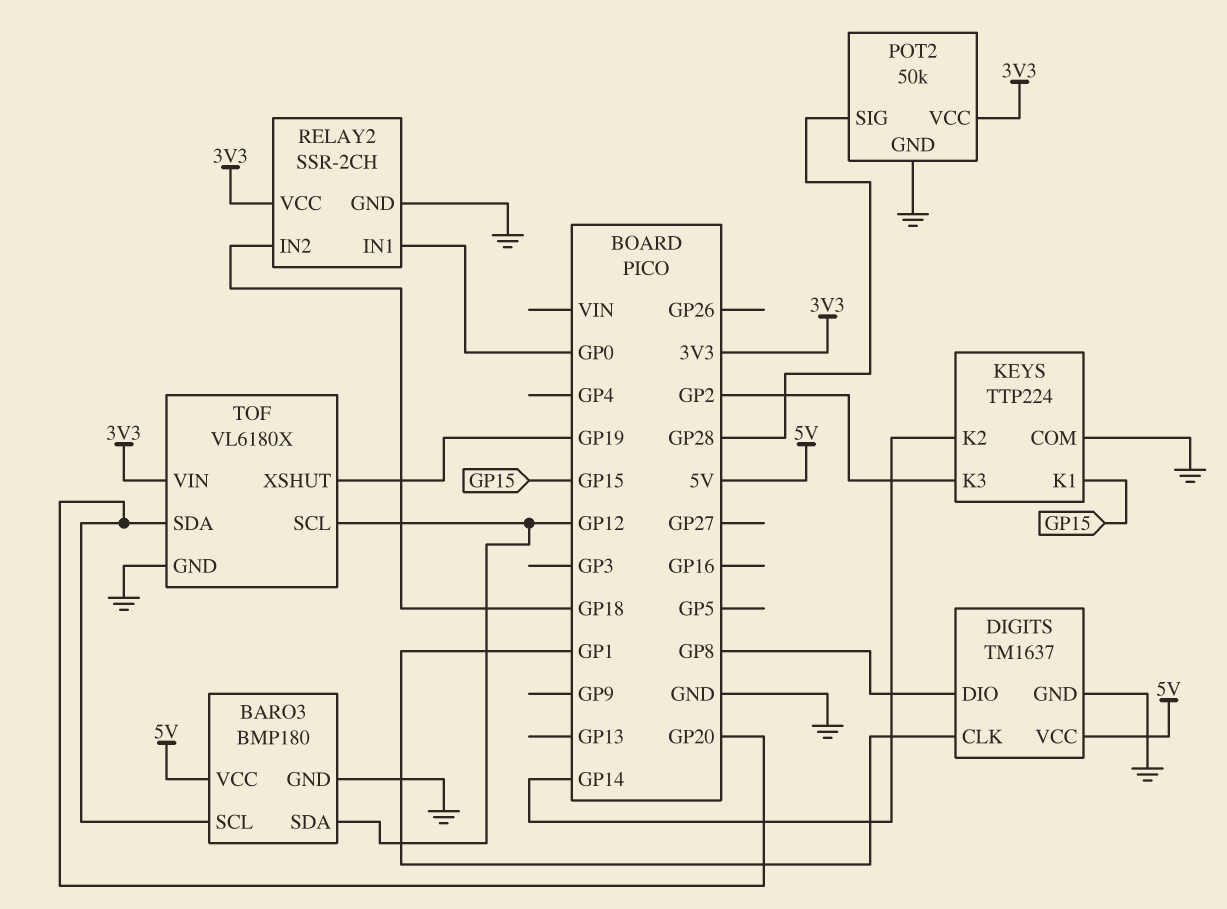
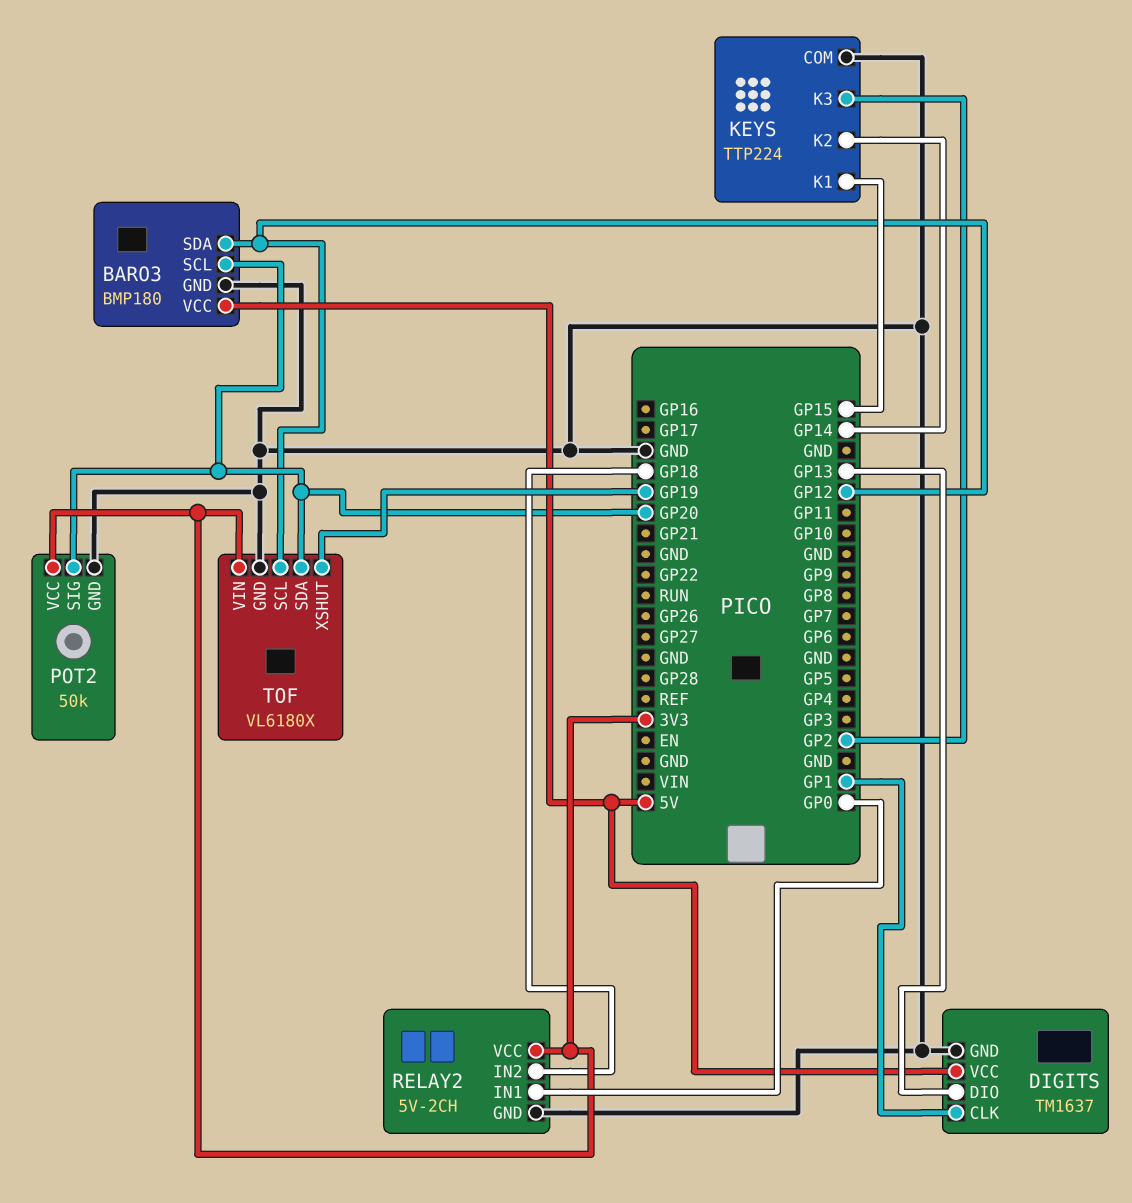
DIGITS pin DIO: GP8 -> GP13
POT2 pin SIG: GP28 -> GP20
RELAY2: SSR-2CH -> 5V-2CH

